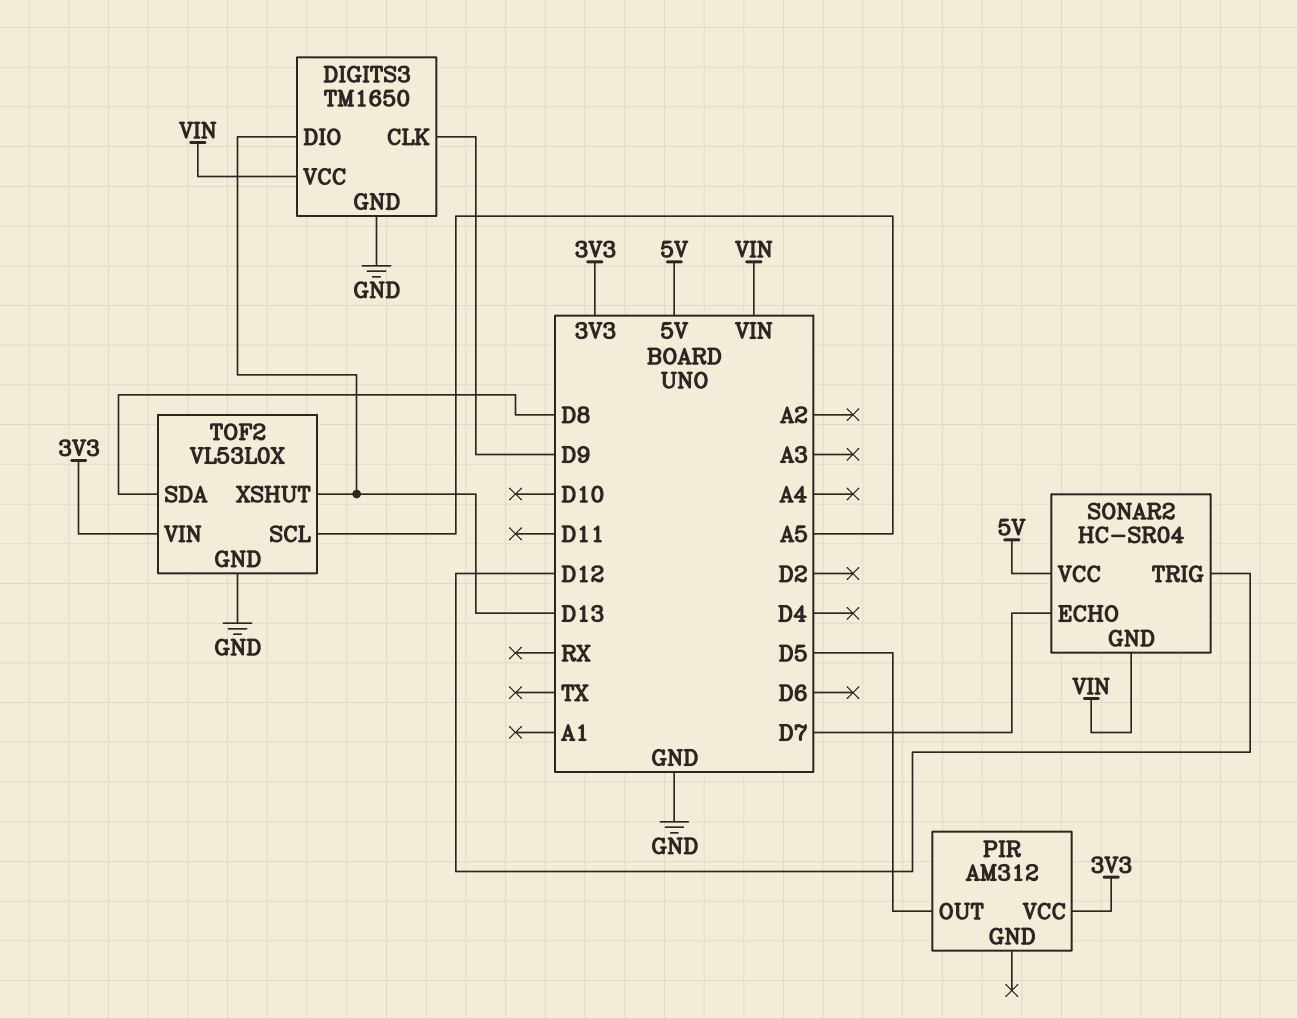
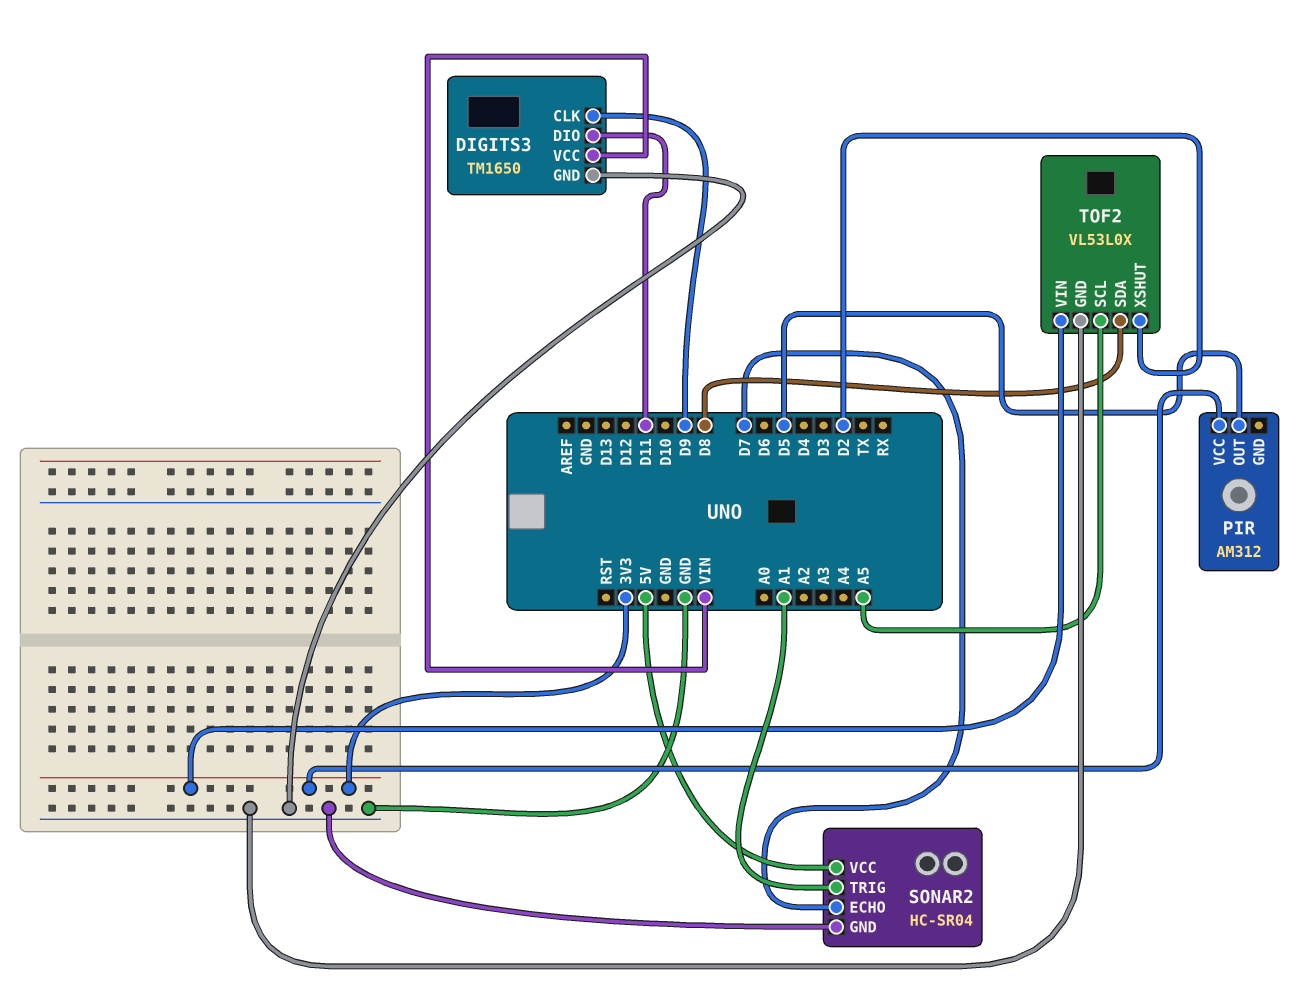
DIGITS3 pin DIO: D13 -> D11
SONAR2 pin GND: VIN -> GND
SONAR2 pin TRIG: D12 -> A1
TOF2 pin XSHUT: D13 -> D2

